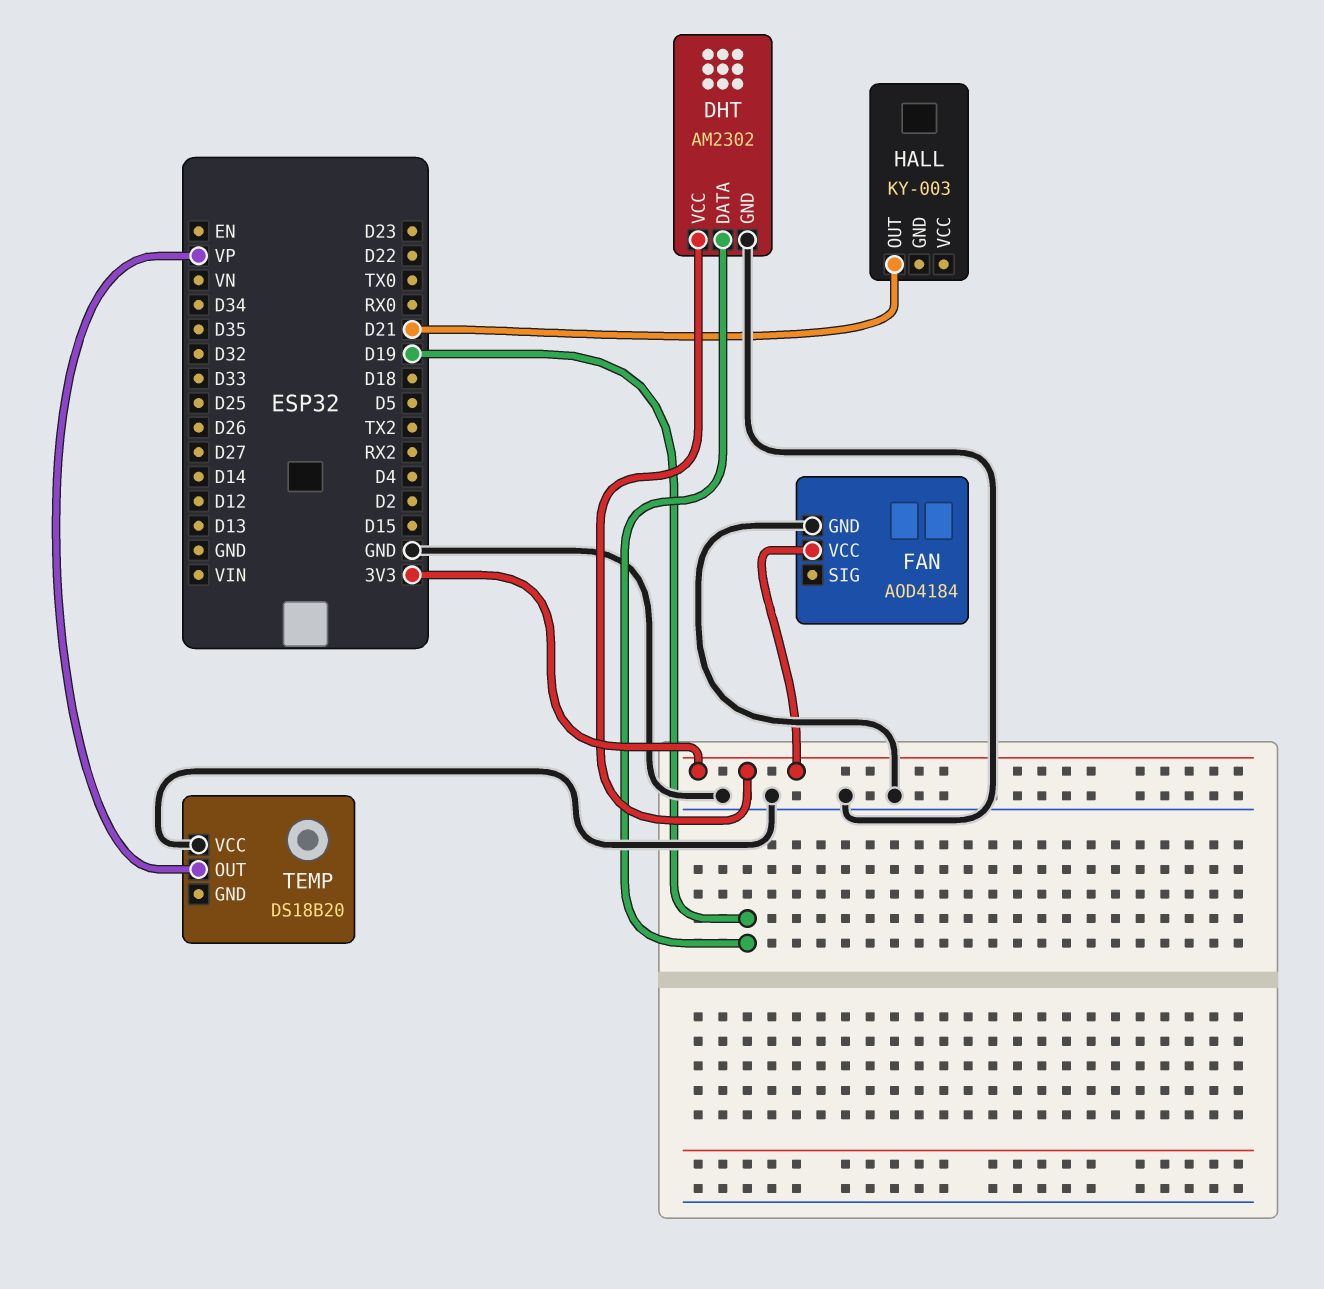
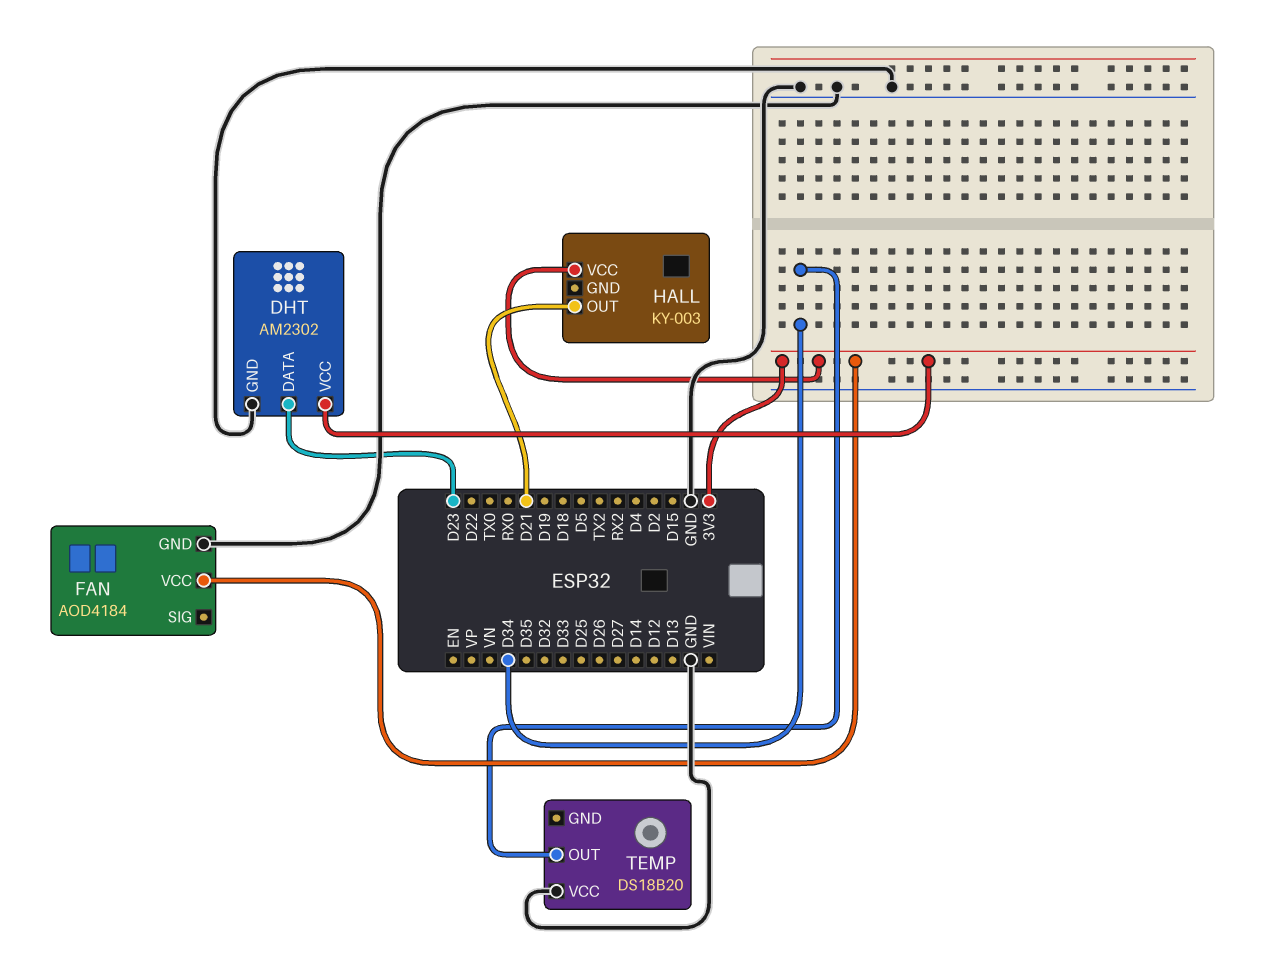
DHT pin DATA: D19 -> D23
HALL pin VCC: none -> 3V3
TEMP pin OUT: VP -> D34

